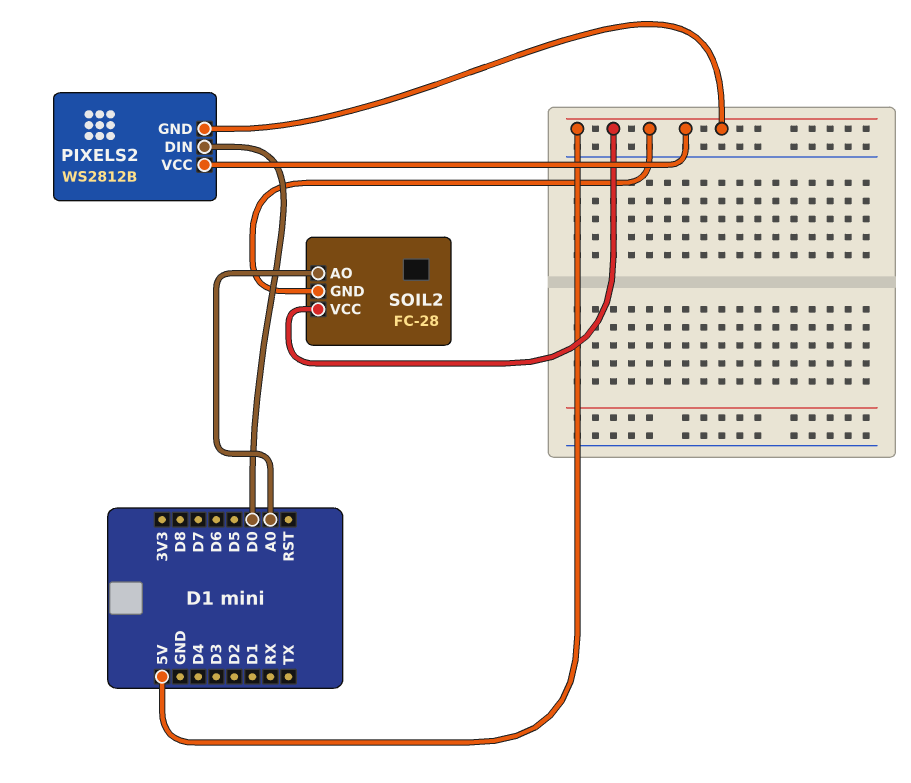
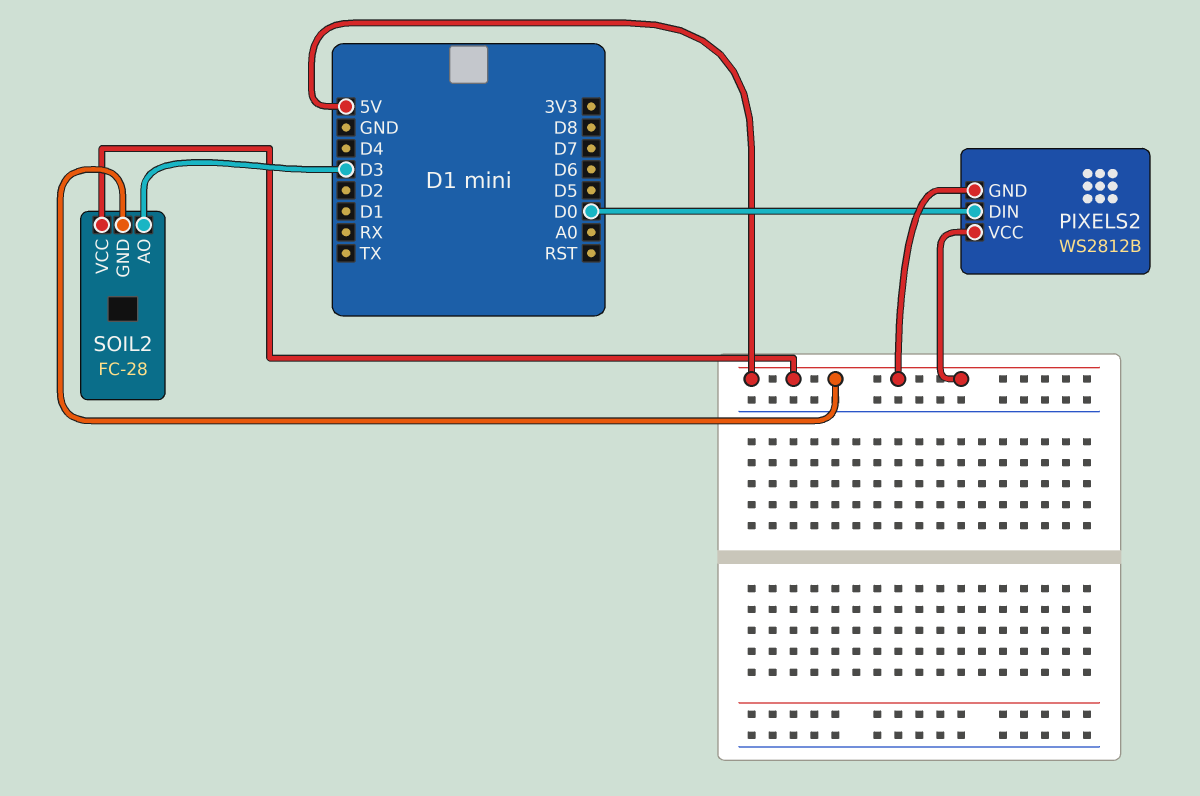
SOIL2 pin AO: A0 -> D3

